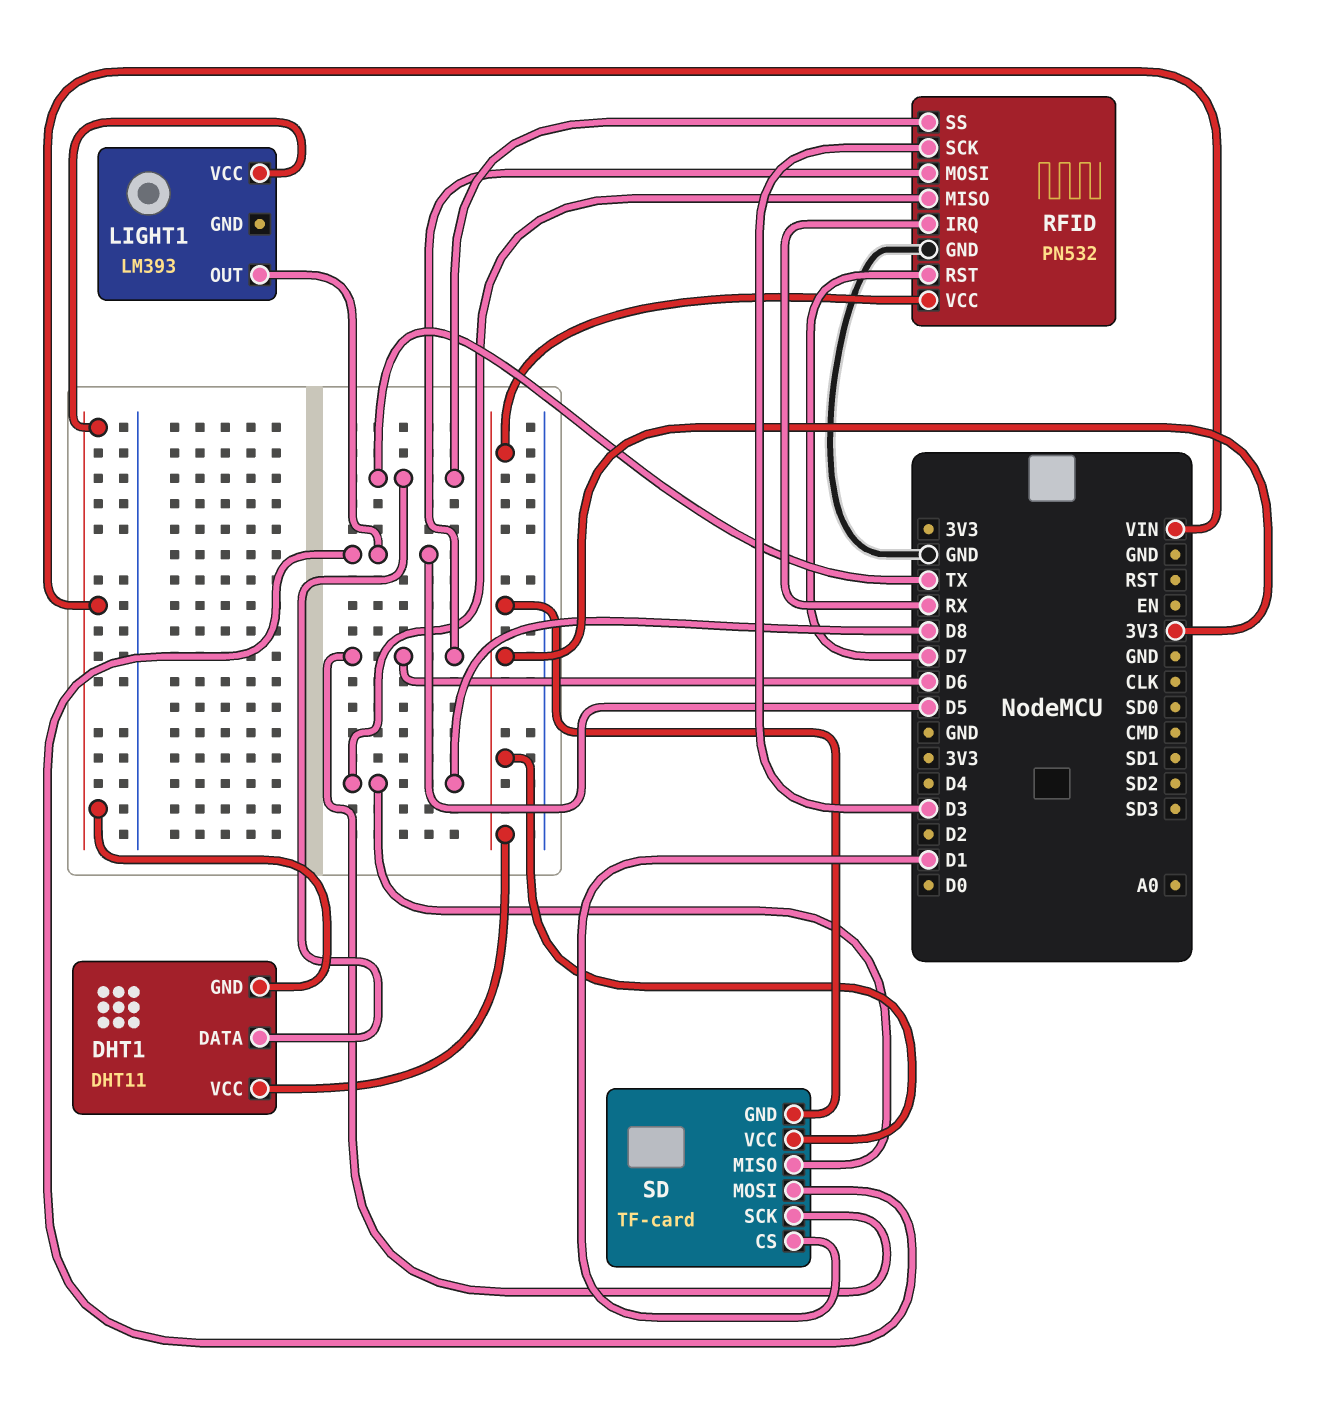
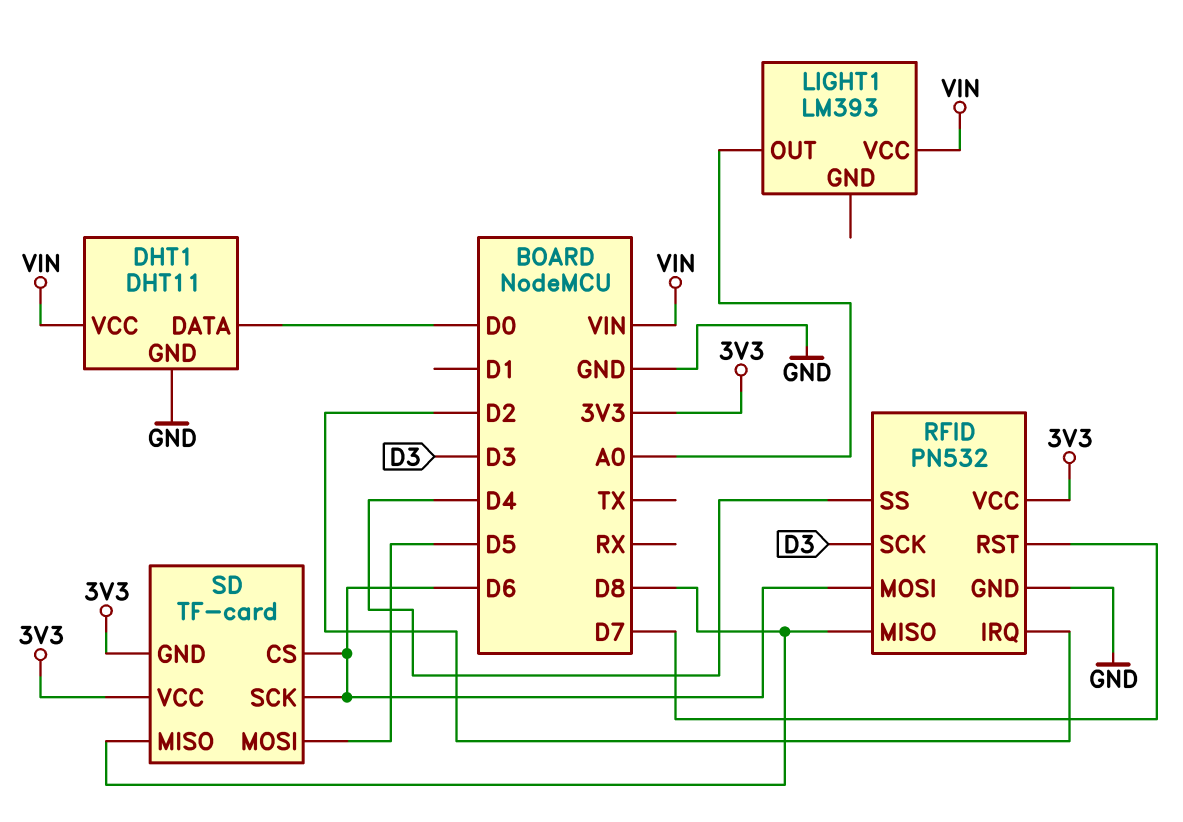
DHT1 pin DATA: TX -> D0
DHT1 pin GND: VIN -> GND
DHT1 pin VCC: 3V3 -> VIN
LIGHT1 pin OUT: D5 -> A0
RFID pin IRQ: RX -> D2
RFID pin SS: TX -> D4
SD pin CS: D1 -> D6

